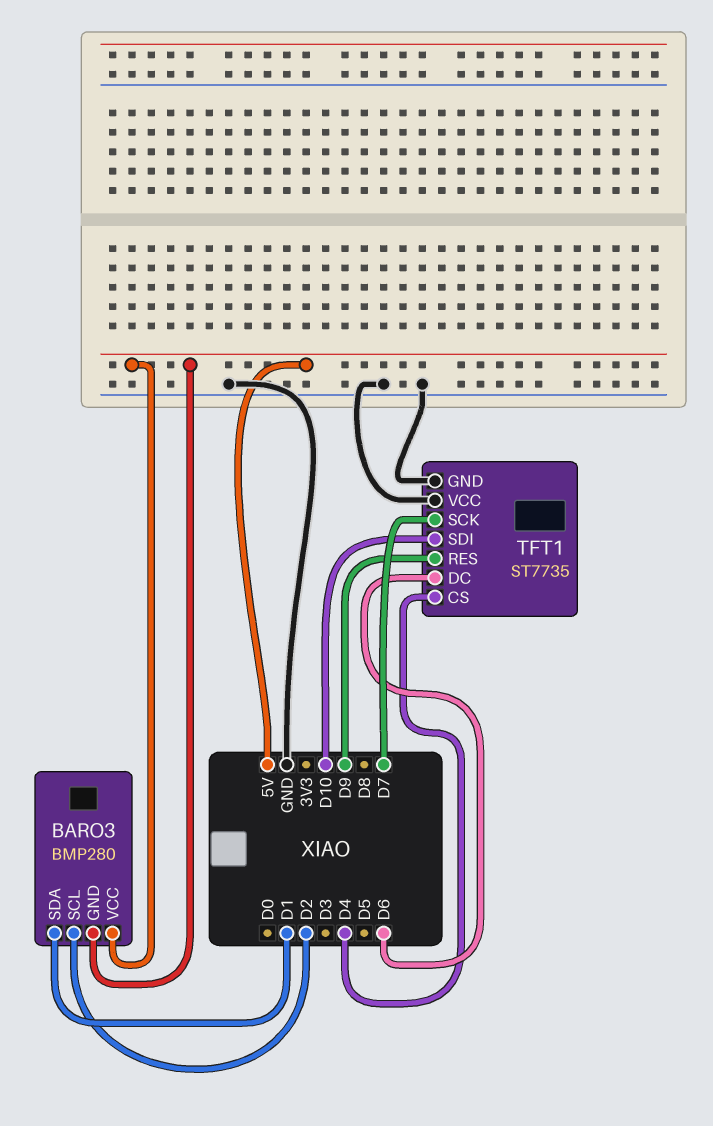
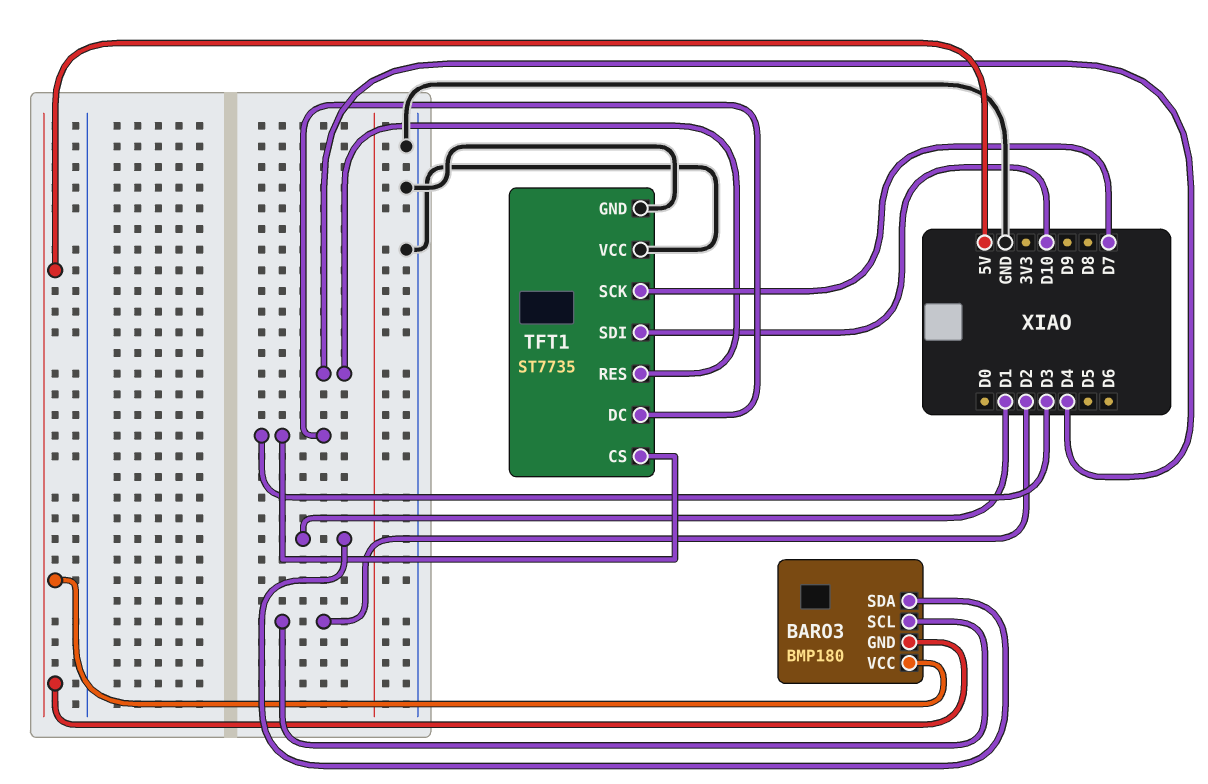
BARO3: BMP280 -> BMP180
TFT1 pin CS: D4 -> D3
TFT1 pin DC: D6 -> D3
TFT1 pin RES: D9 -> D4

